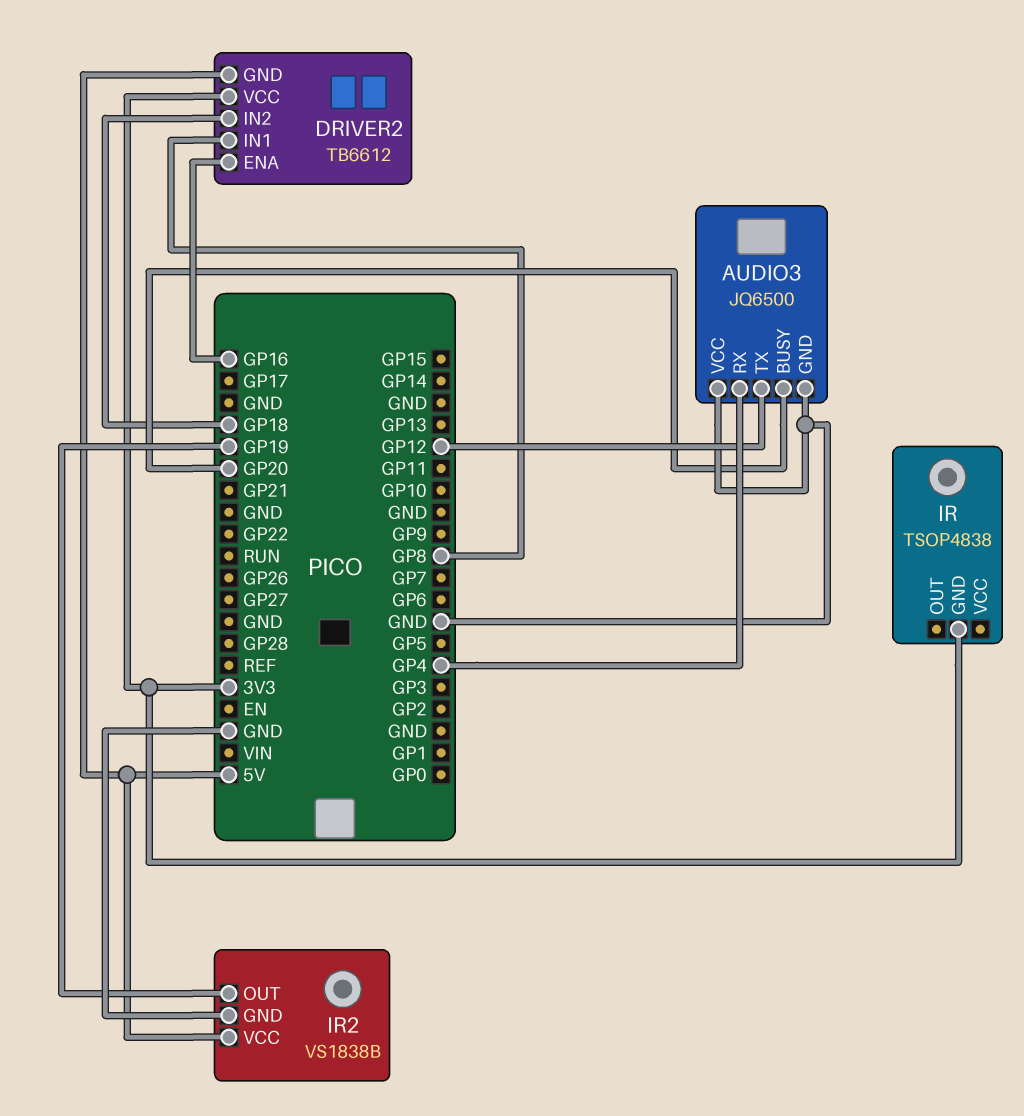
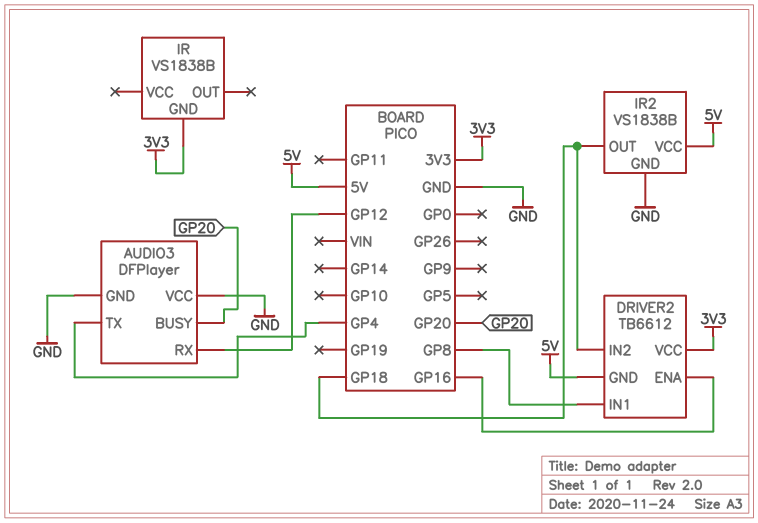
AUDIO3: JQ6500 -> DFPlayer
AUDIO3 pin RX: GP4 -> GP12
AUDIO3 pin TX: GP12 -> GP4
IR: TSOP4838 -> VS1838B
IR2 pin OUT: GP19 -> GP18

